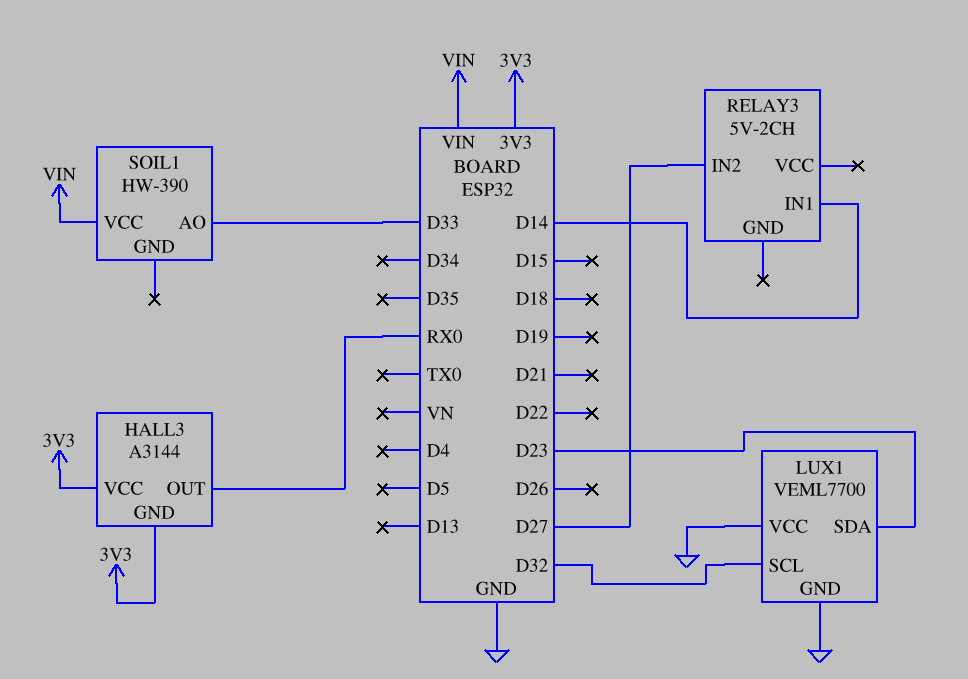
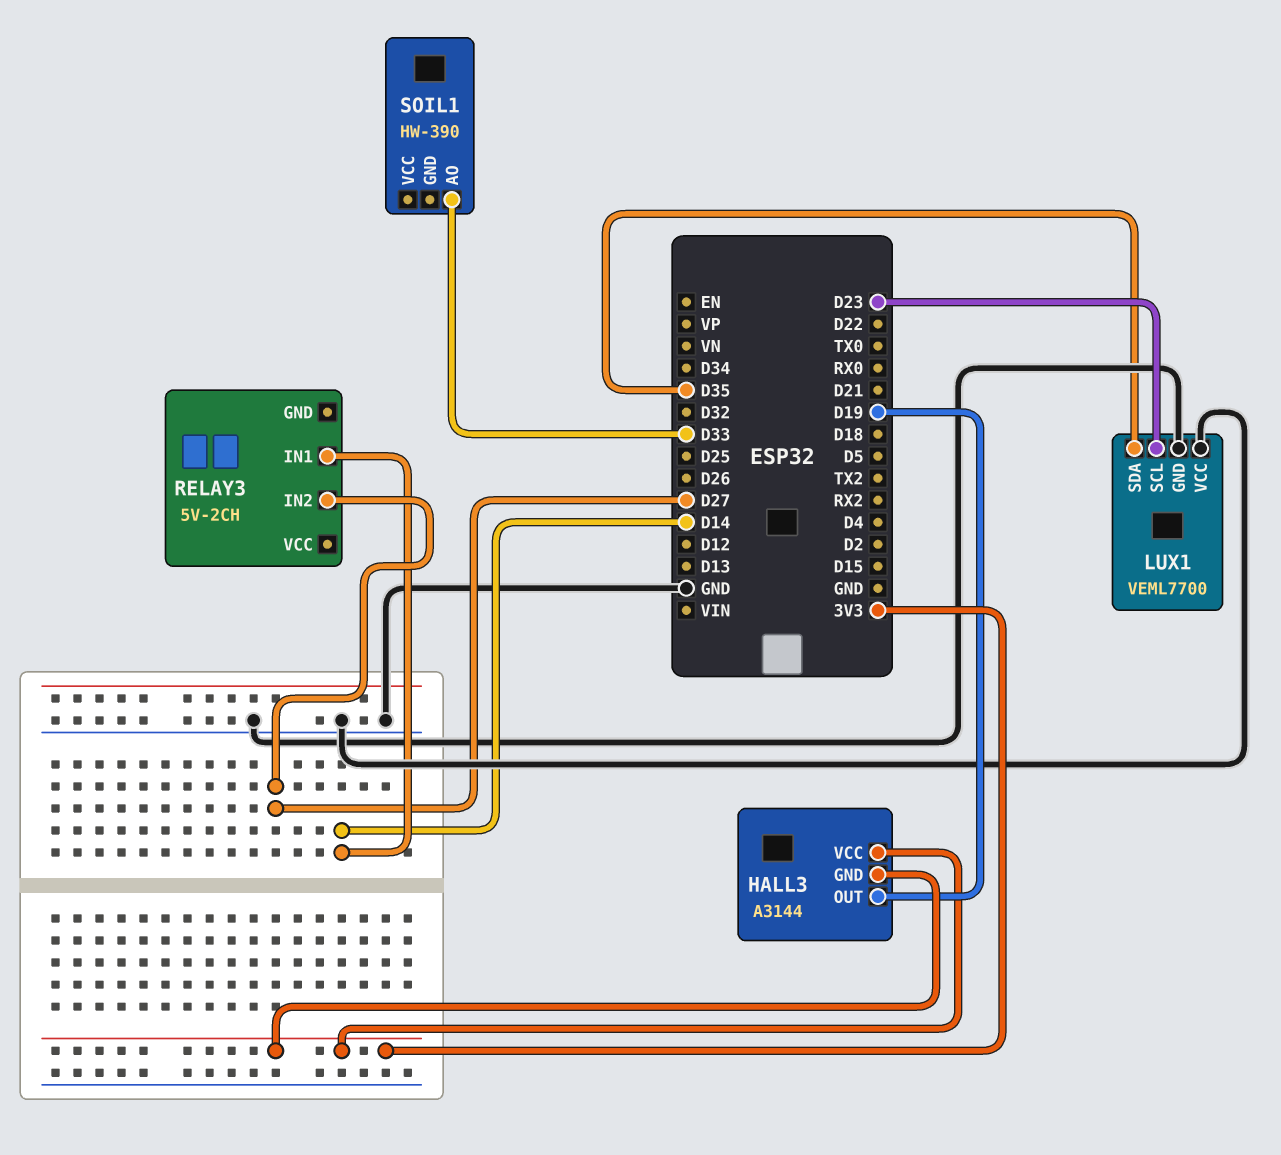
HALL3 pin OUT: RX0 -> D19
LUX1 pin SCL: D32 -> D23
LUX1 pin SDA: D23 -> D35
SOIL1 pin VCC: VIN -> none

